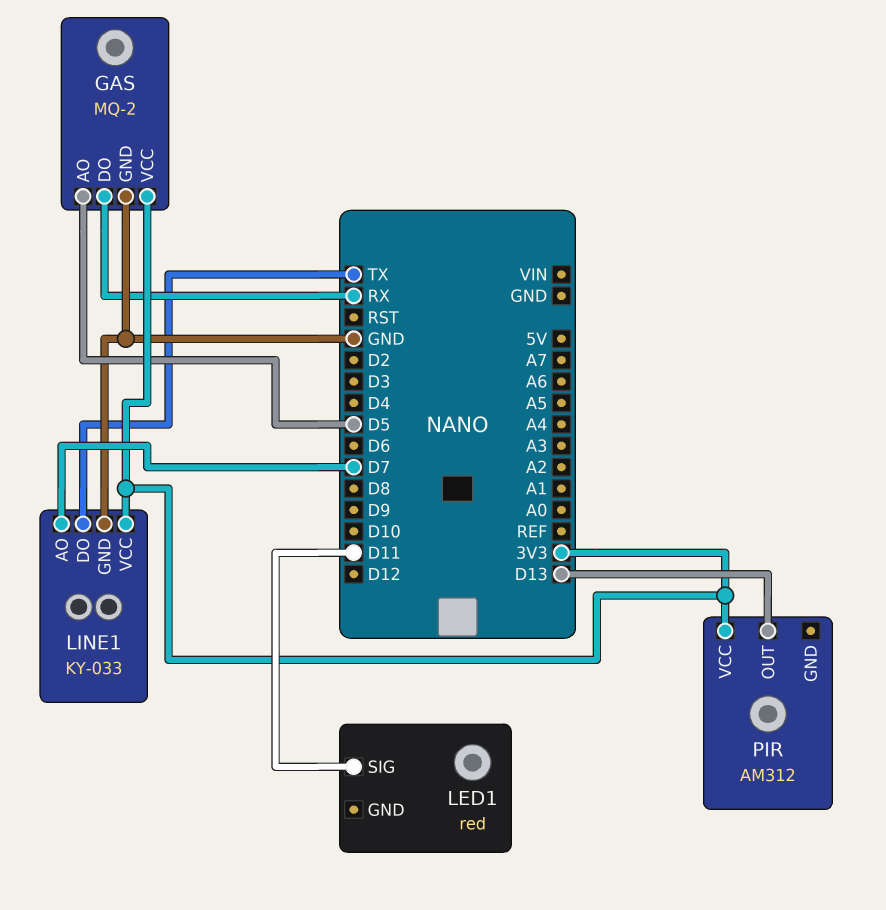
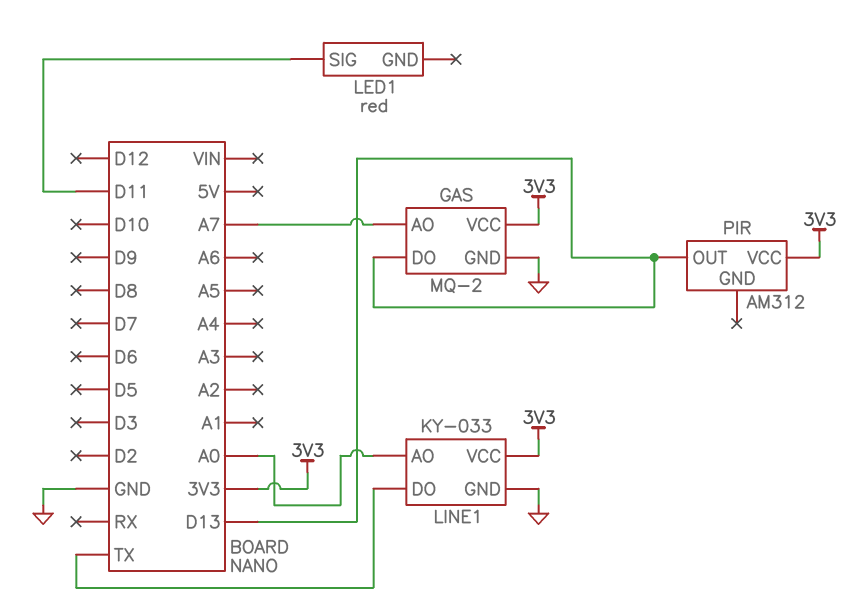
GAS pin AO: D5 -> A7
GAS pin DO: RX -> D13
LINE1 pin AO: D7 -> A0

